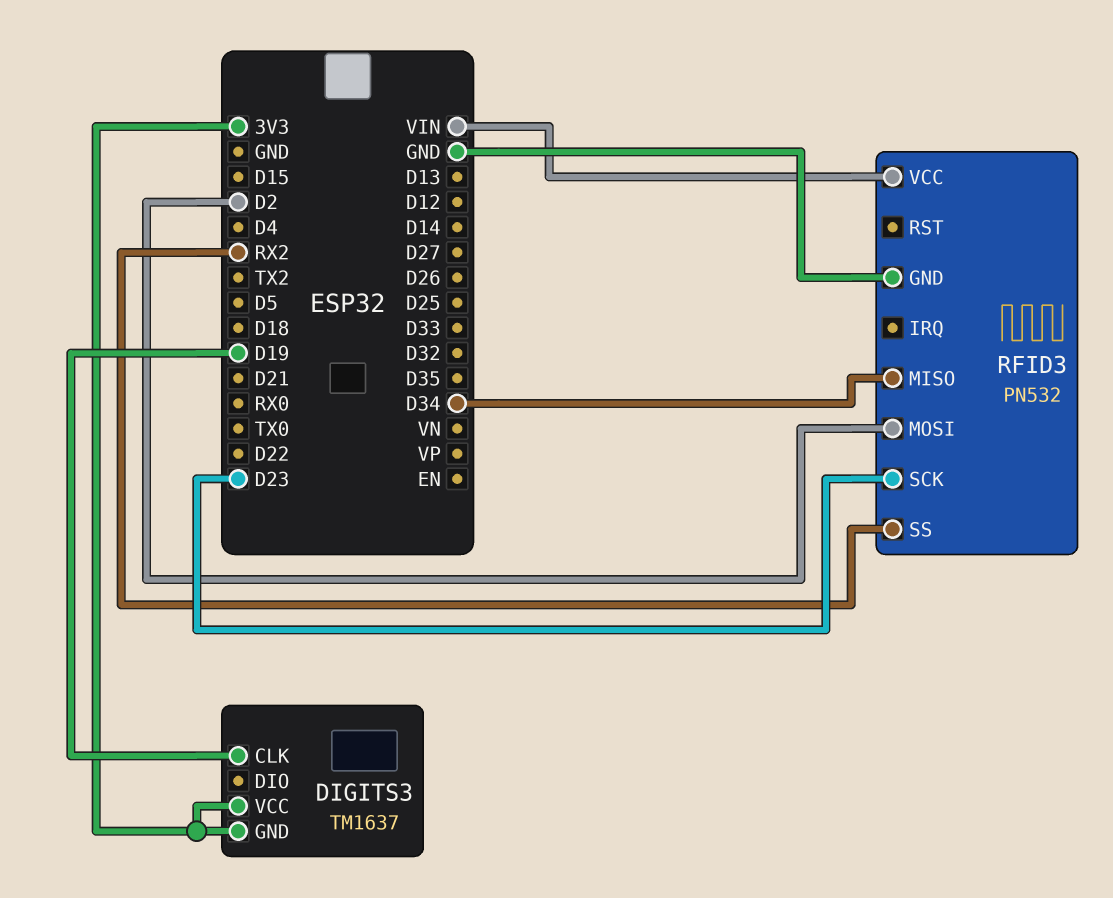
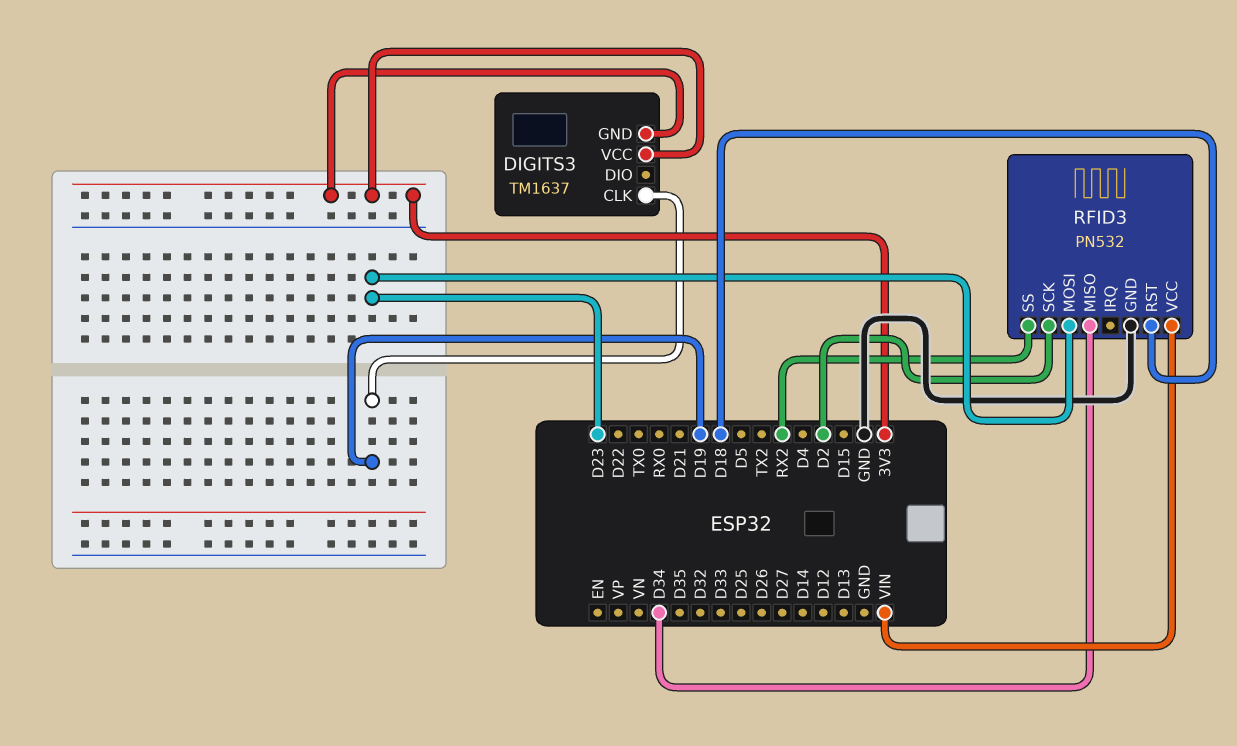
RFID3 pin MOSI: D2 -> D23
RFID3 pin RST: none -> D18
RFID3 pin SCK: D23 -> D2

